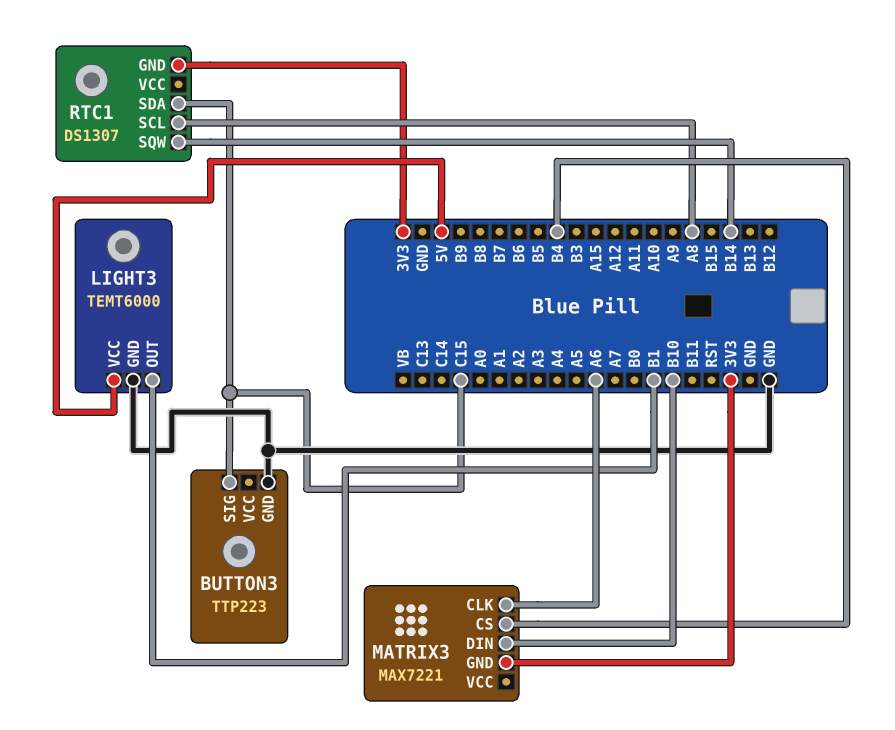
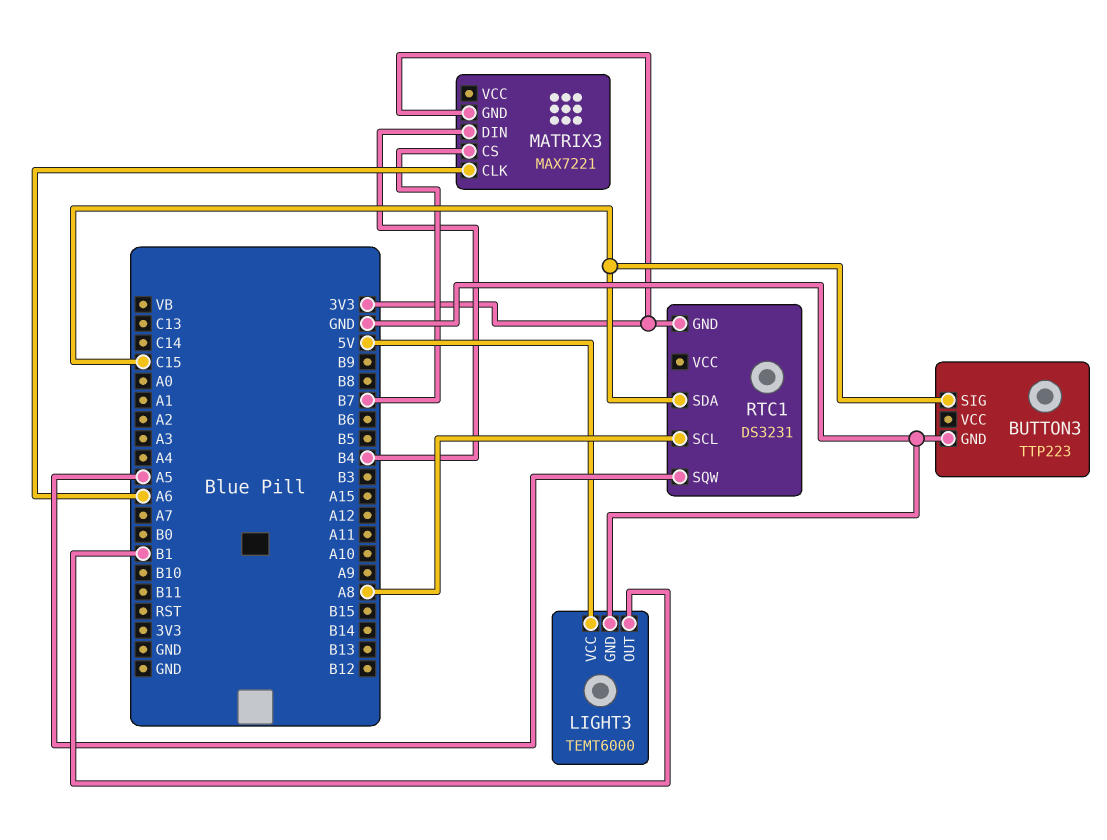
MATRIX3 pin CS: B4 -> B7
MATRIX3 pin DIN: B10 -> B4
RTC1: DS1307 -> DS3231
RTC1 pin SQW: B14 -> A5

